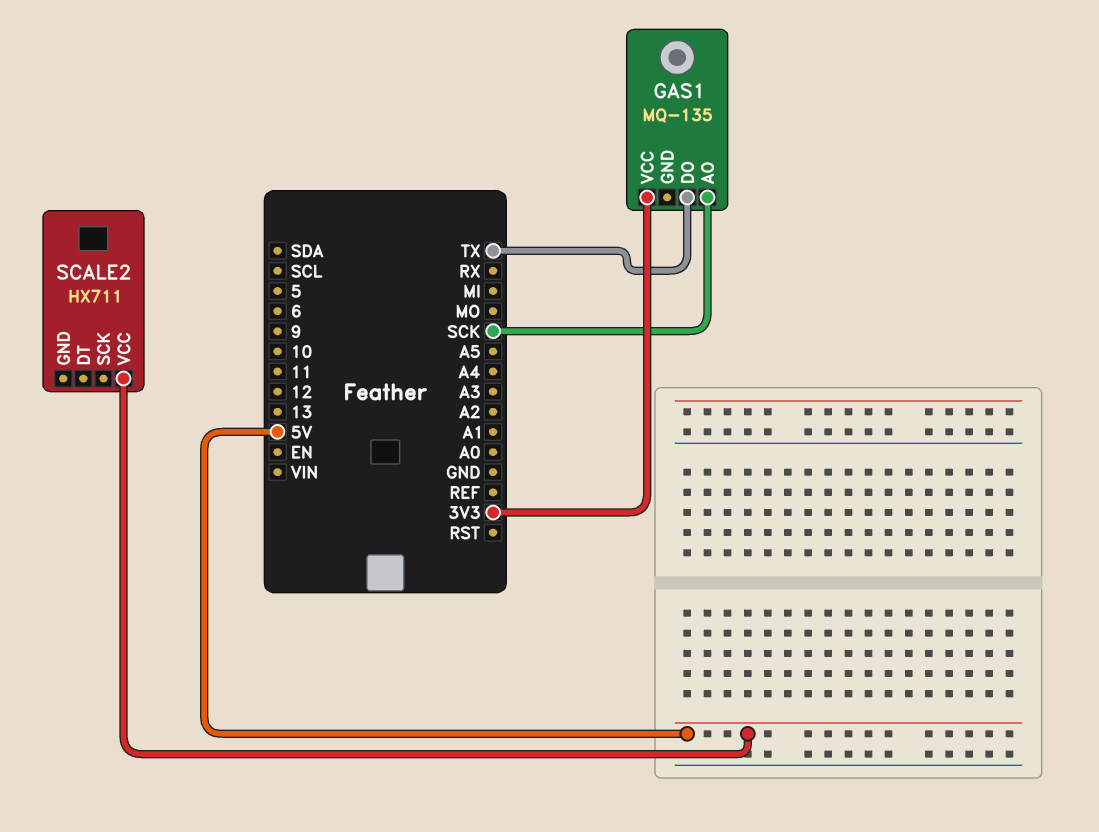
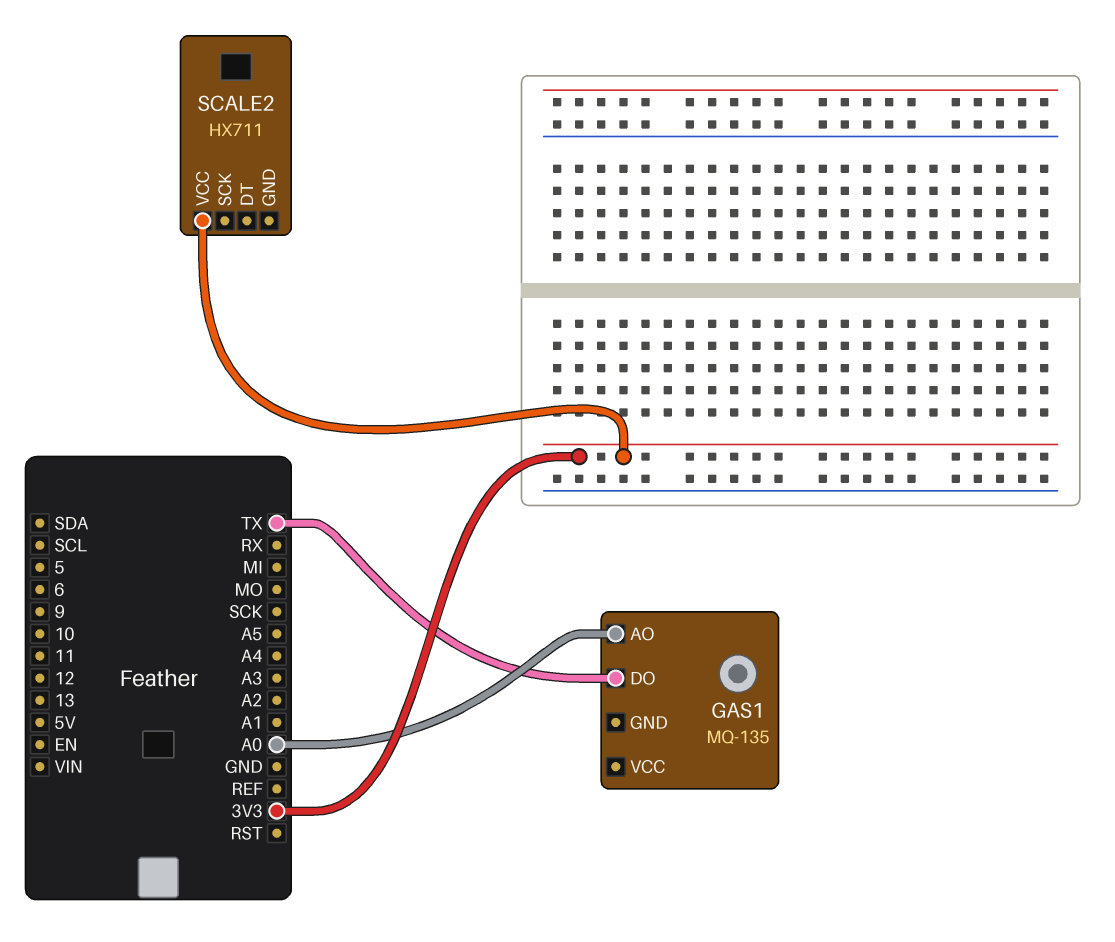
GAS1 pin AO: SCK -> A0
GAS1 pin VCC: 3V3 -> none
SCALE2 pin VCC: 5V -> 3V3

